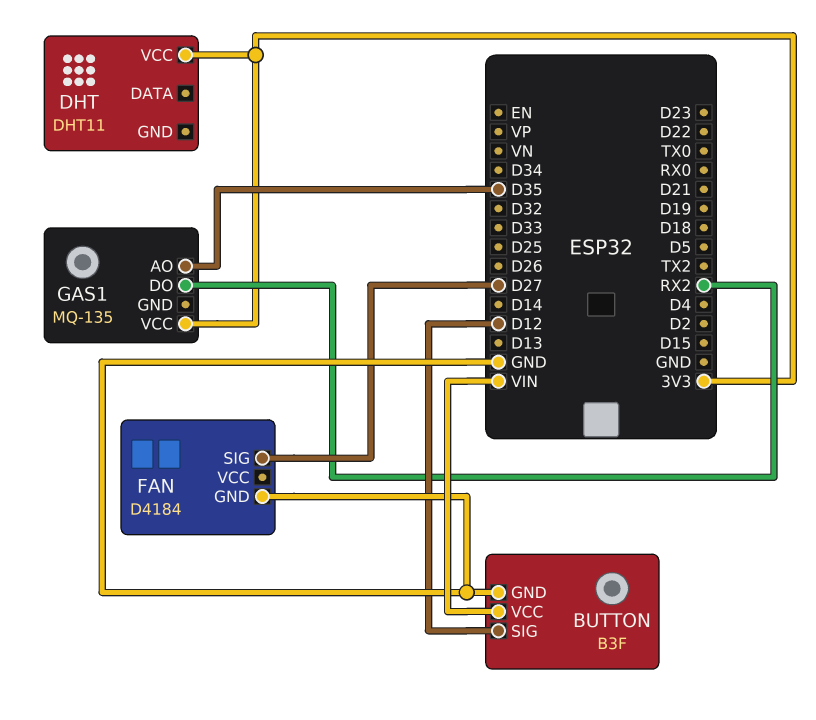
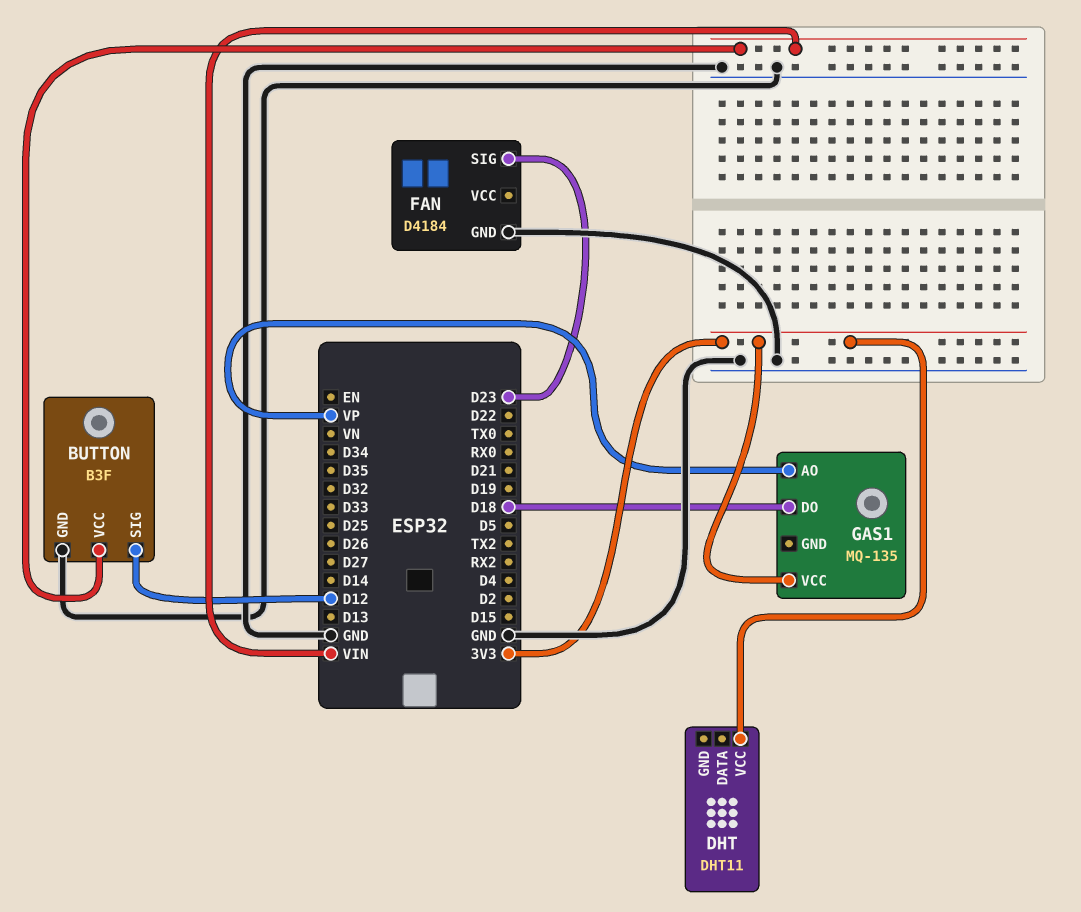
FAN pin SIG: D27 -> D23
GAS1 pin AO: D35 -> VP
GAS1 pin DO: RX2 -> D18

